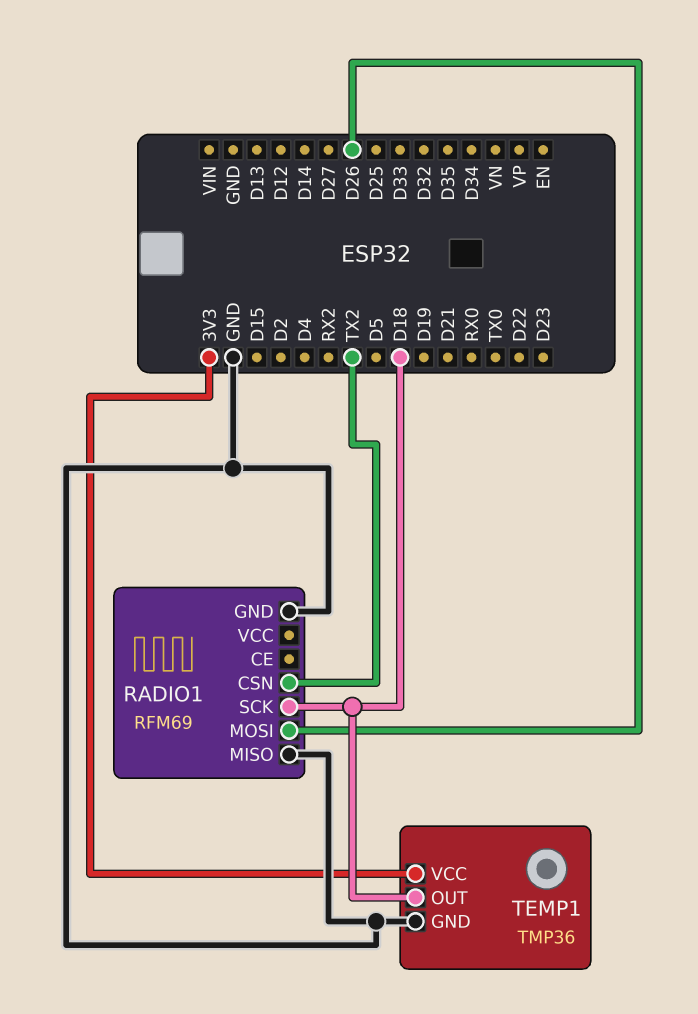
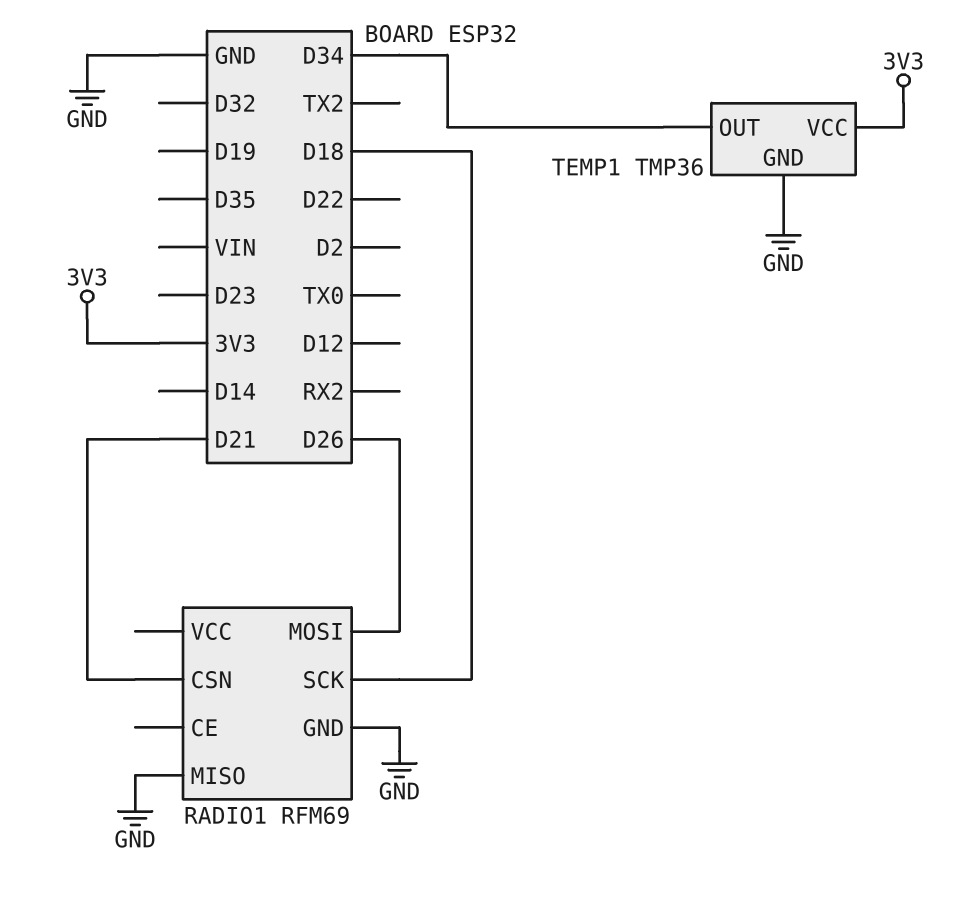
RADIO1 pin CSN: TX2 -> D21
TEMP1 pin OUT: D18 -> D34

